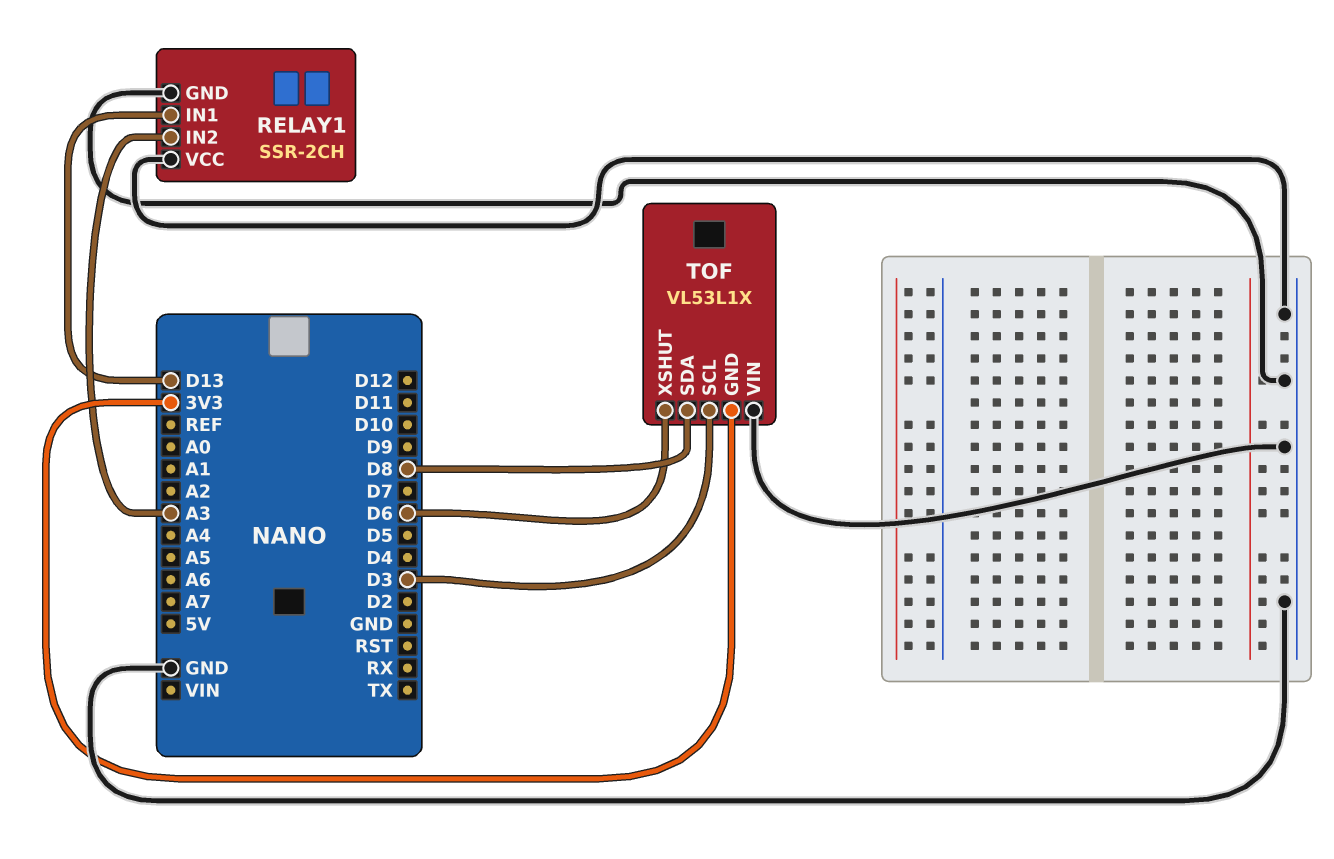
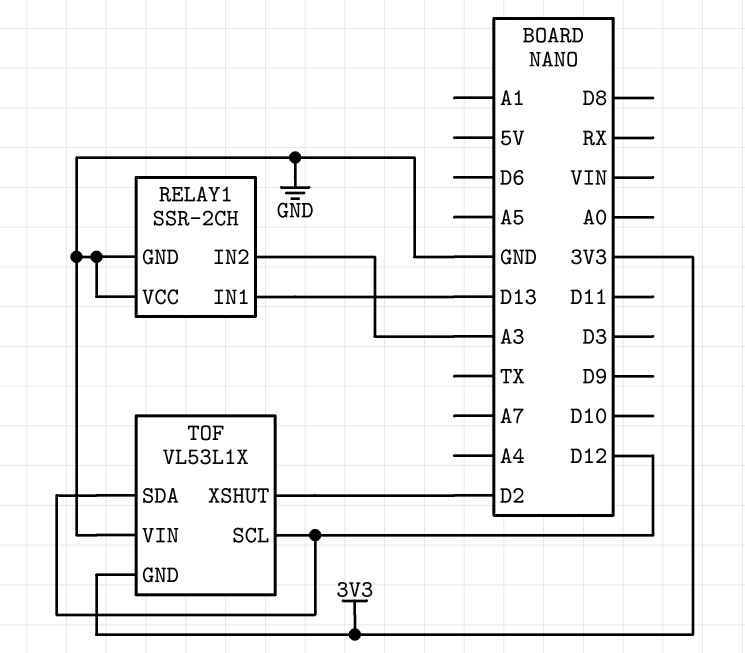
TOF pin SCL: D3 -> D12
TOF pin SDA: D8 -> D12
TOF pin XSHUT: D6 -> D2

